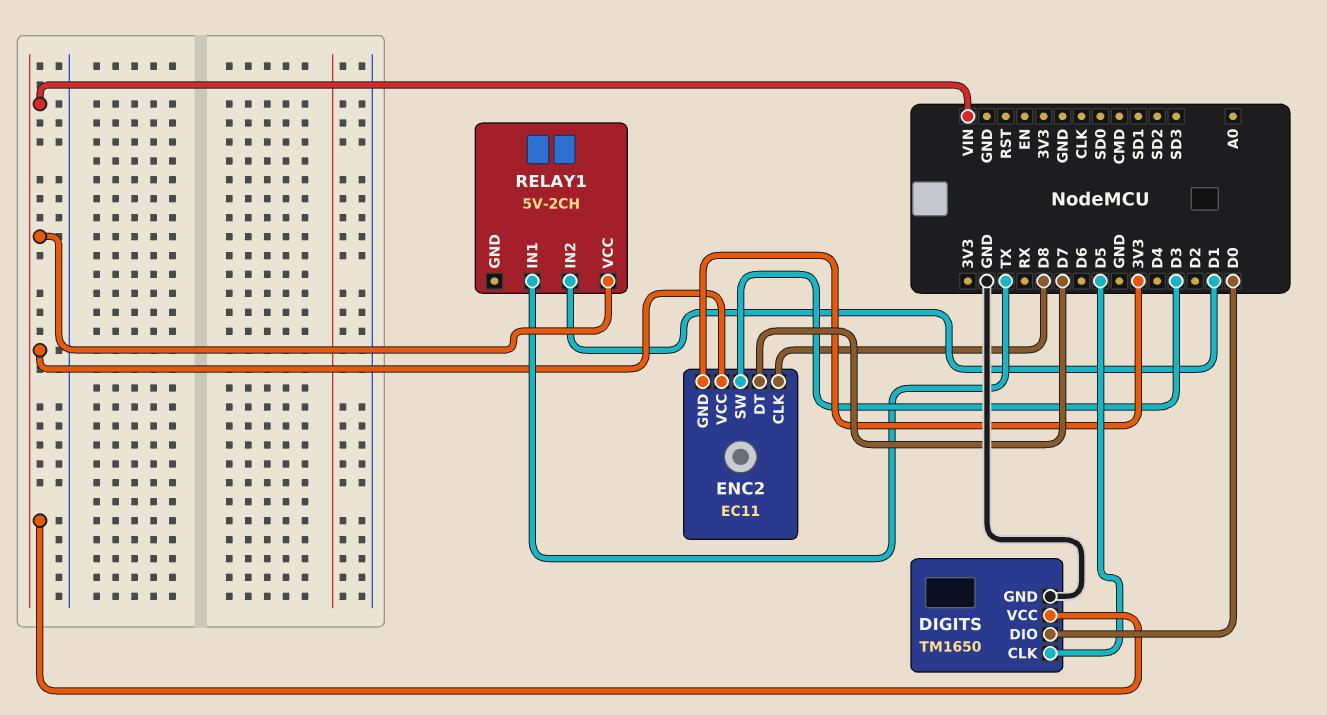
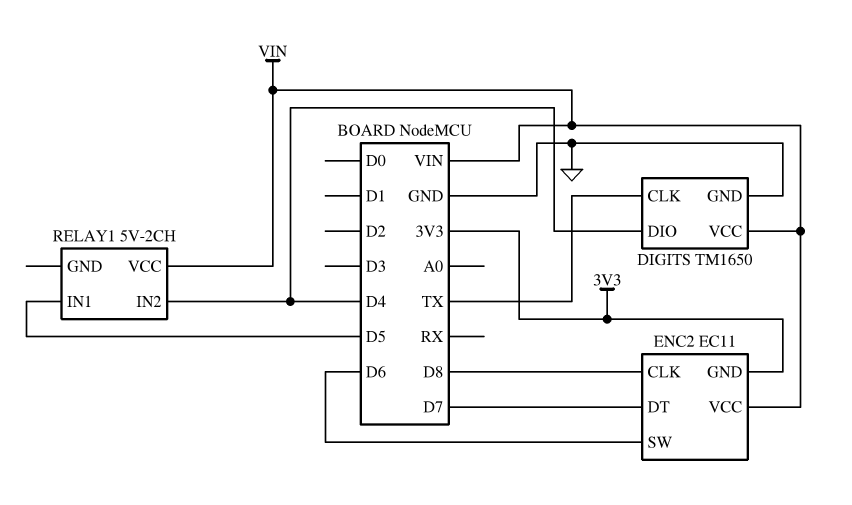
DIGITS pin CLK: D5 -> TX
DIGITS pin DIO: D0 -> D4
ENC2 pin SW: D3 -> D6
RELAY1 pin IN1: TX -> D5
RELAY1 pin IN2: D1 -> D4

